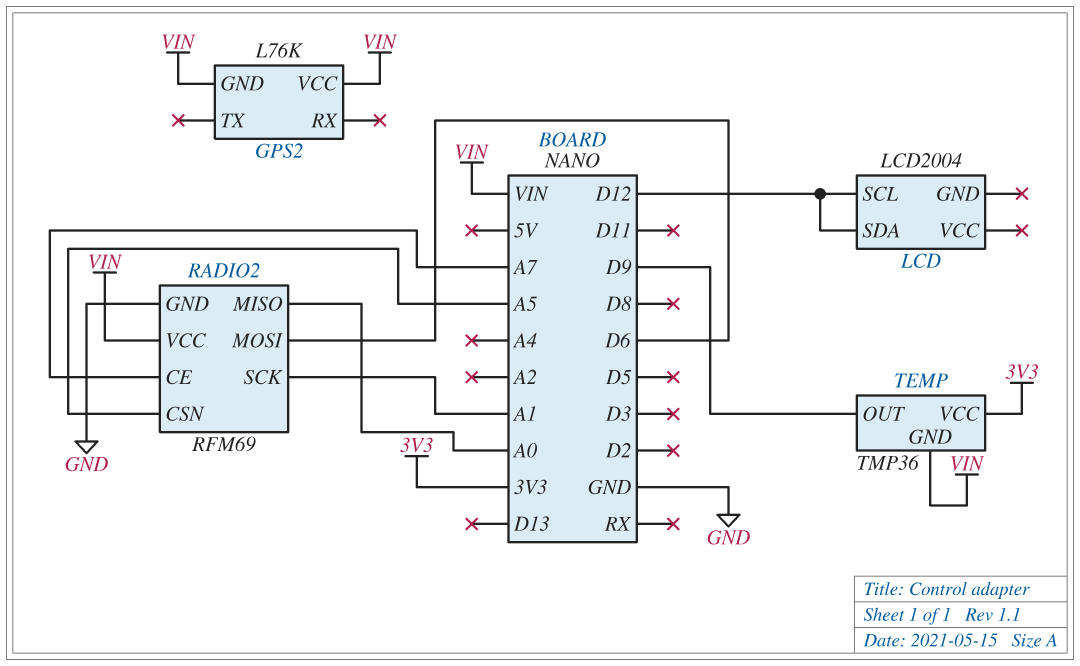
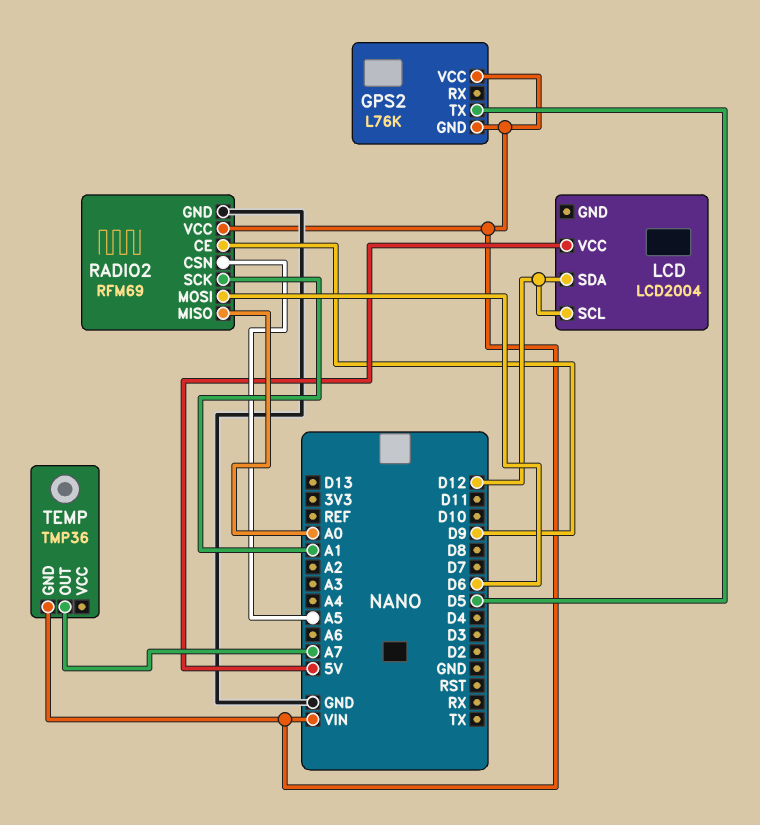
GPS2 pin TX: none -> D5
LCD pin VCC: none -> 5V
RADIO2 pin CE: A7 -> D9
TEMP pin OUT: D9 -> A7
TEMP pin VCC: 3V3 -> none

